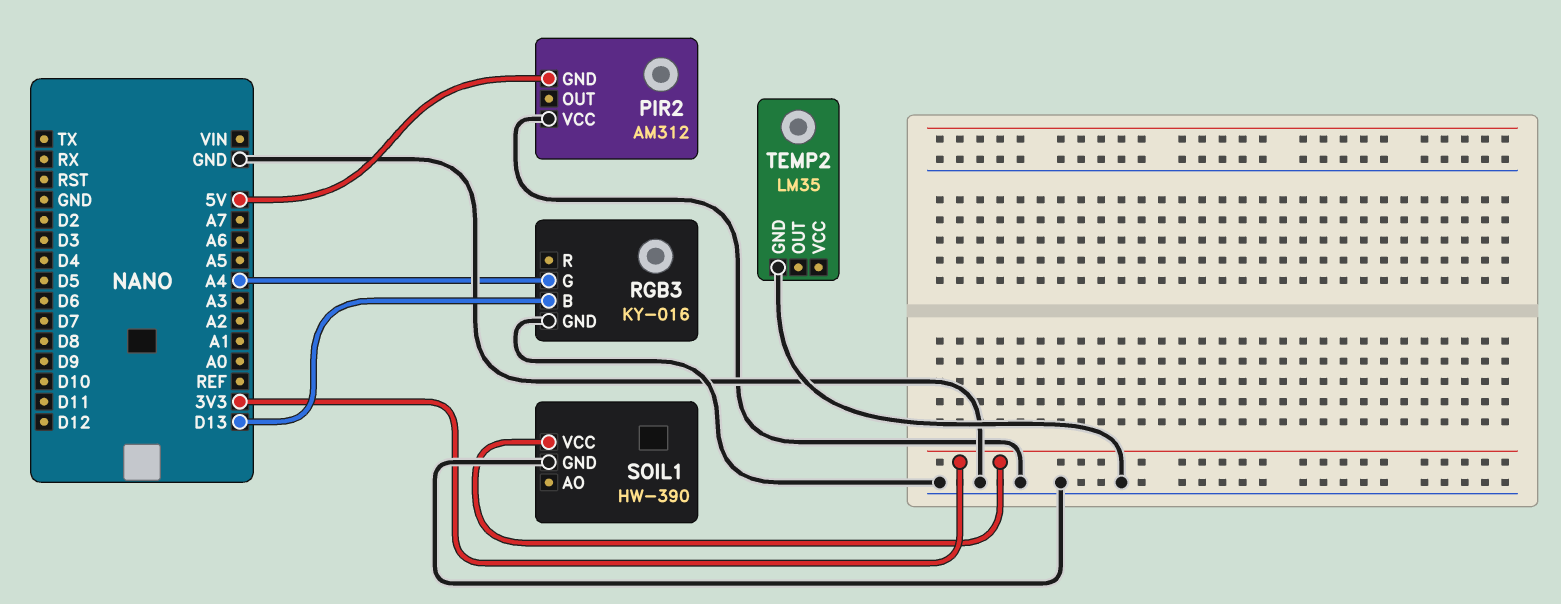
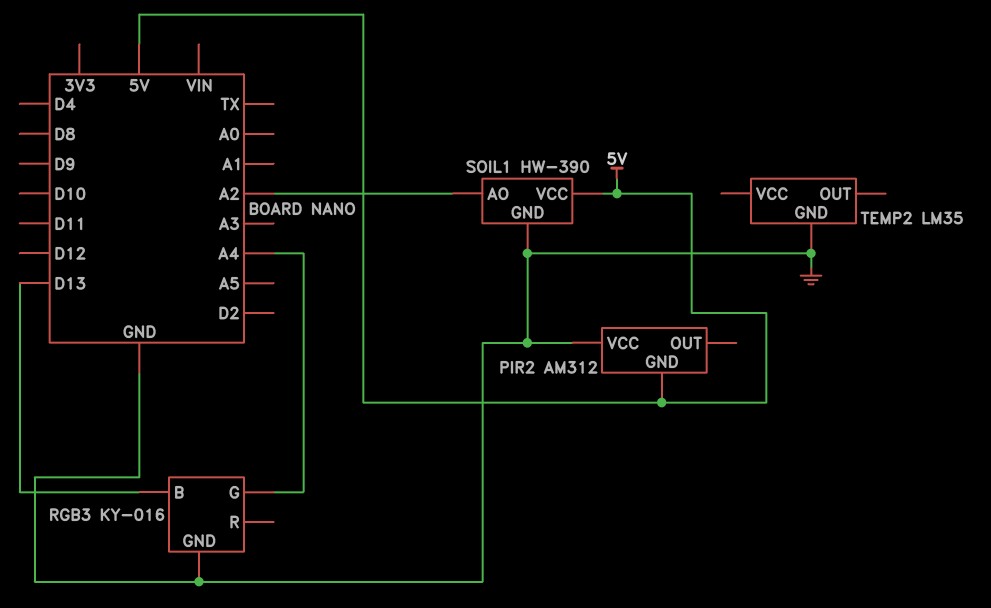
SOIL1 pin AO: none -> A2
SOIL1 pin VCC: 3V3 -> 5V

